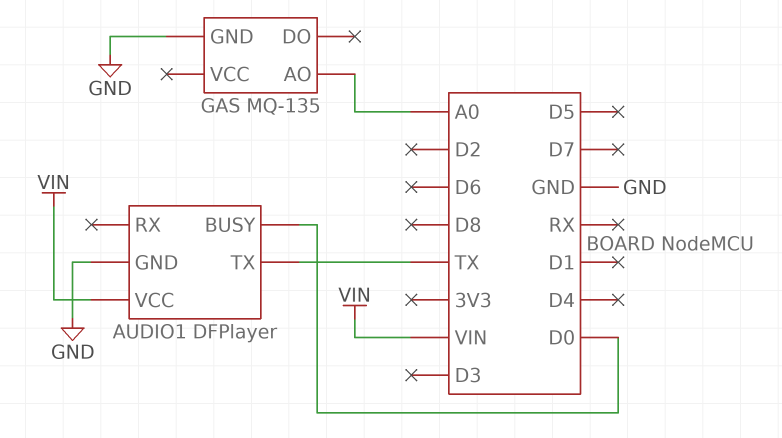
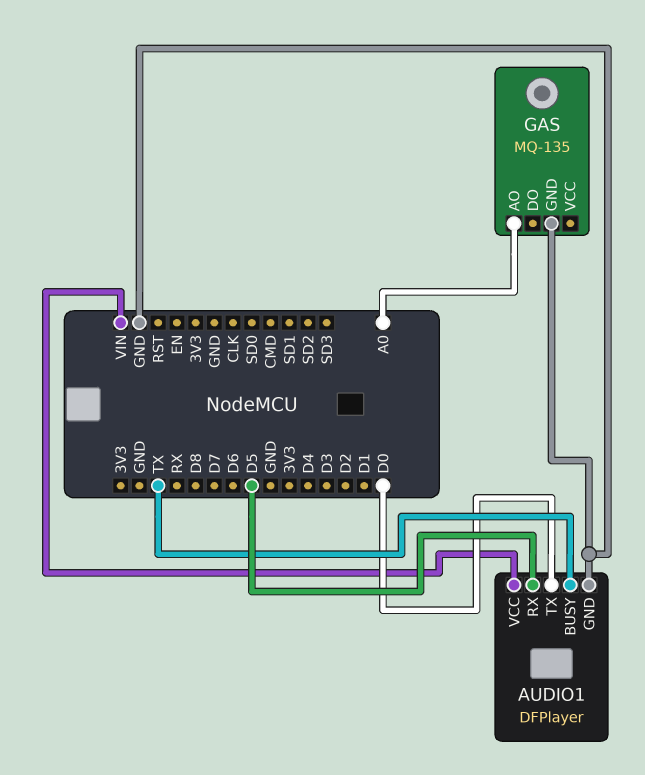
AUDIO1 pin BUSY: D0 -> TX
AUDIO1 pin RX: none -> D5
AUDIO1 pin TX: TX -> D0

